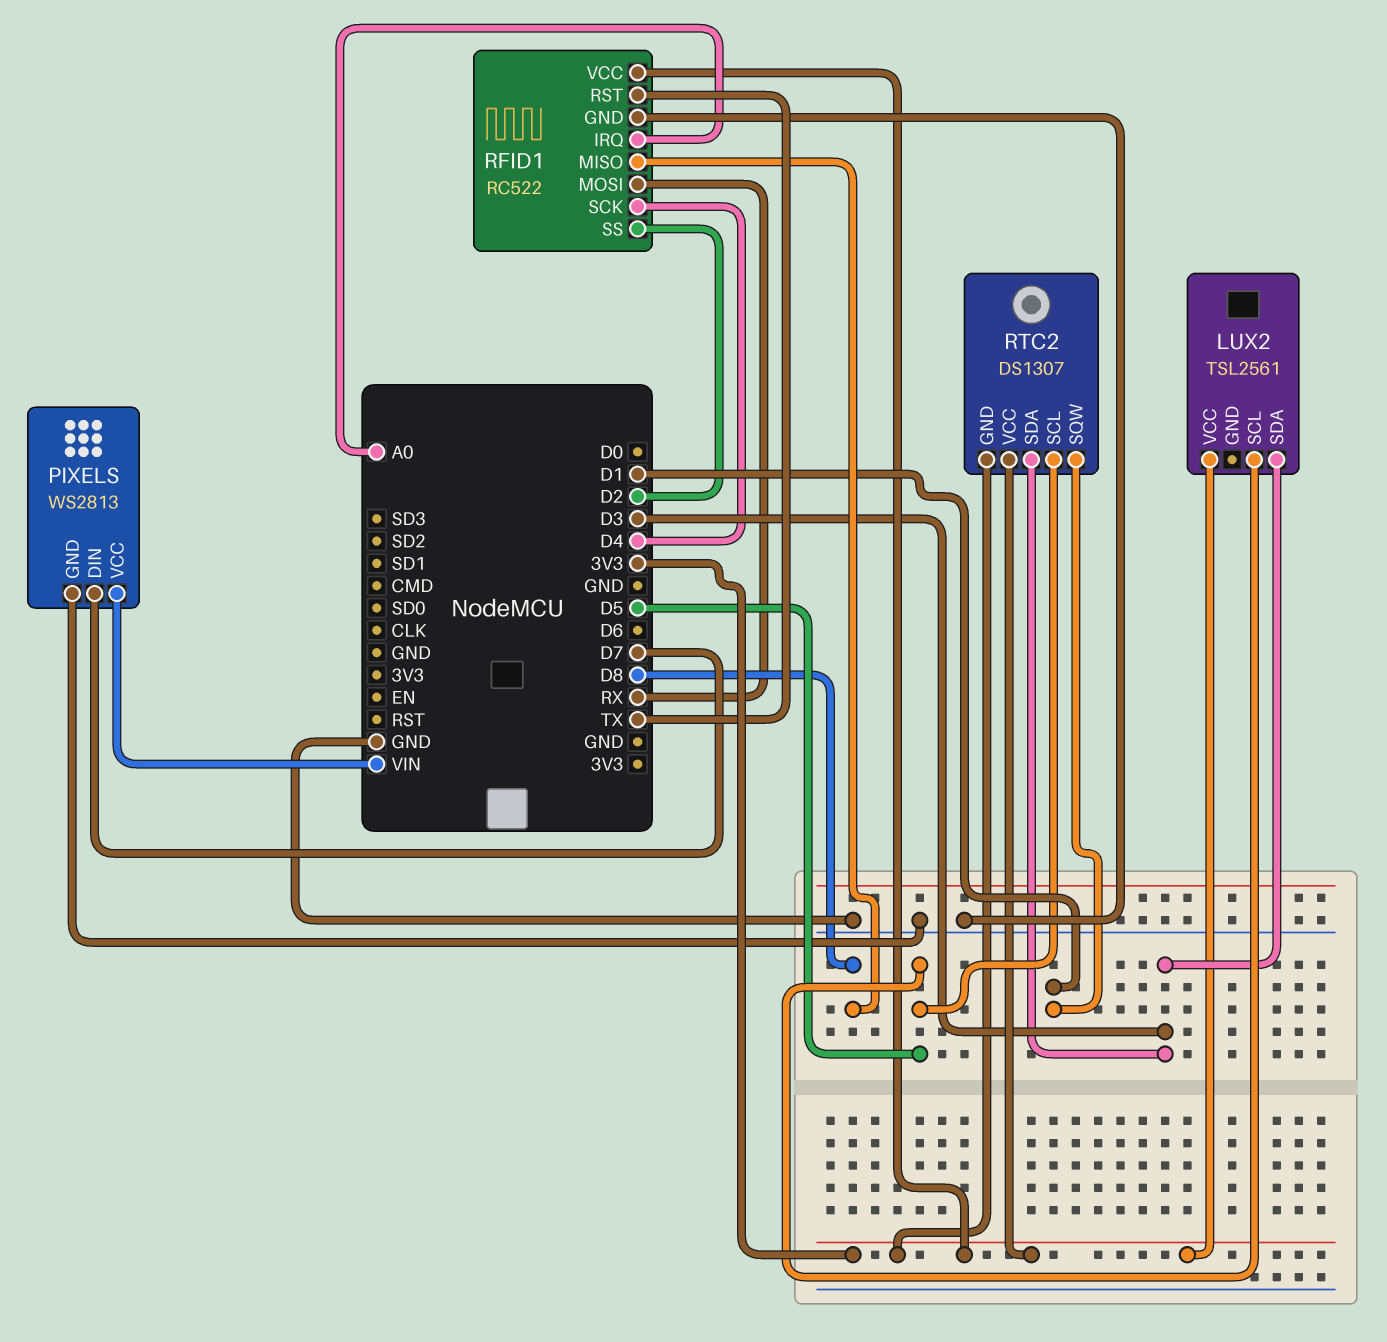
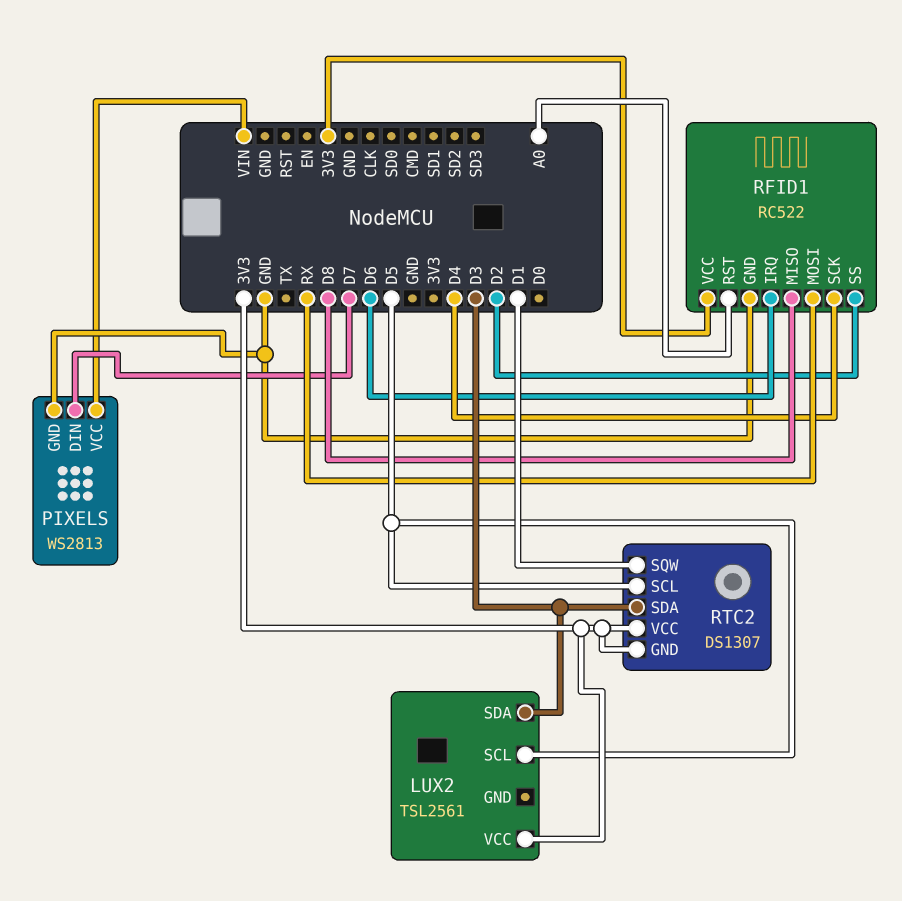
RFID1 pin IRQ: A0 -> D6
RFID1 pin RST: TX -> A0

